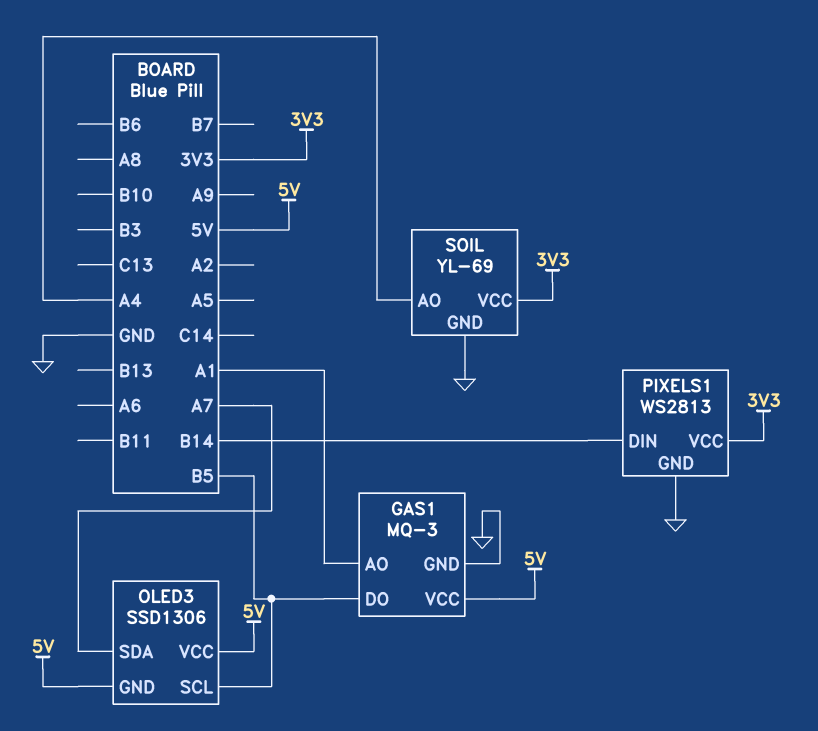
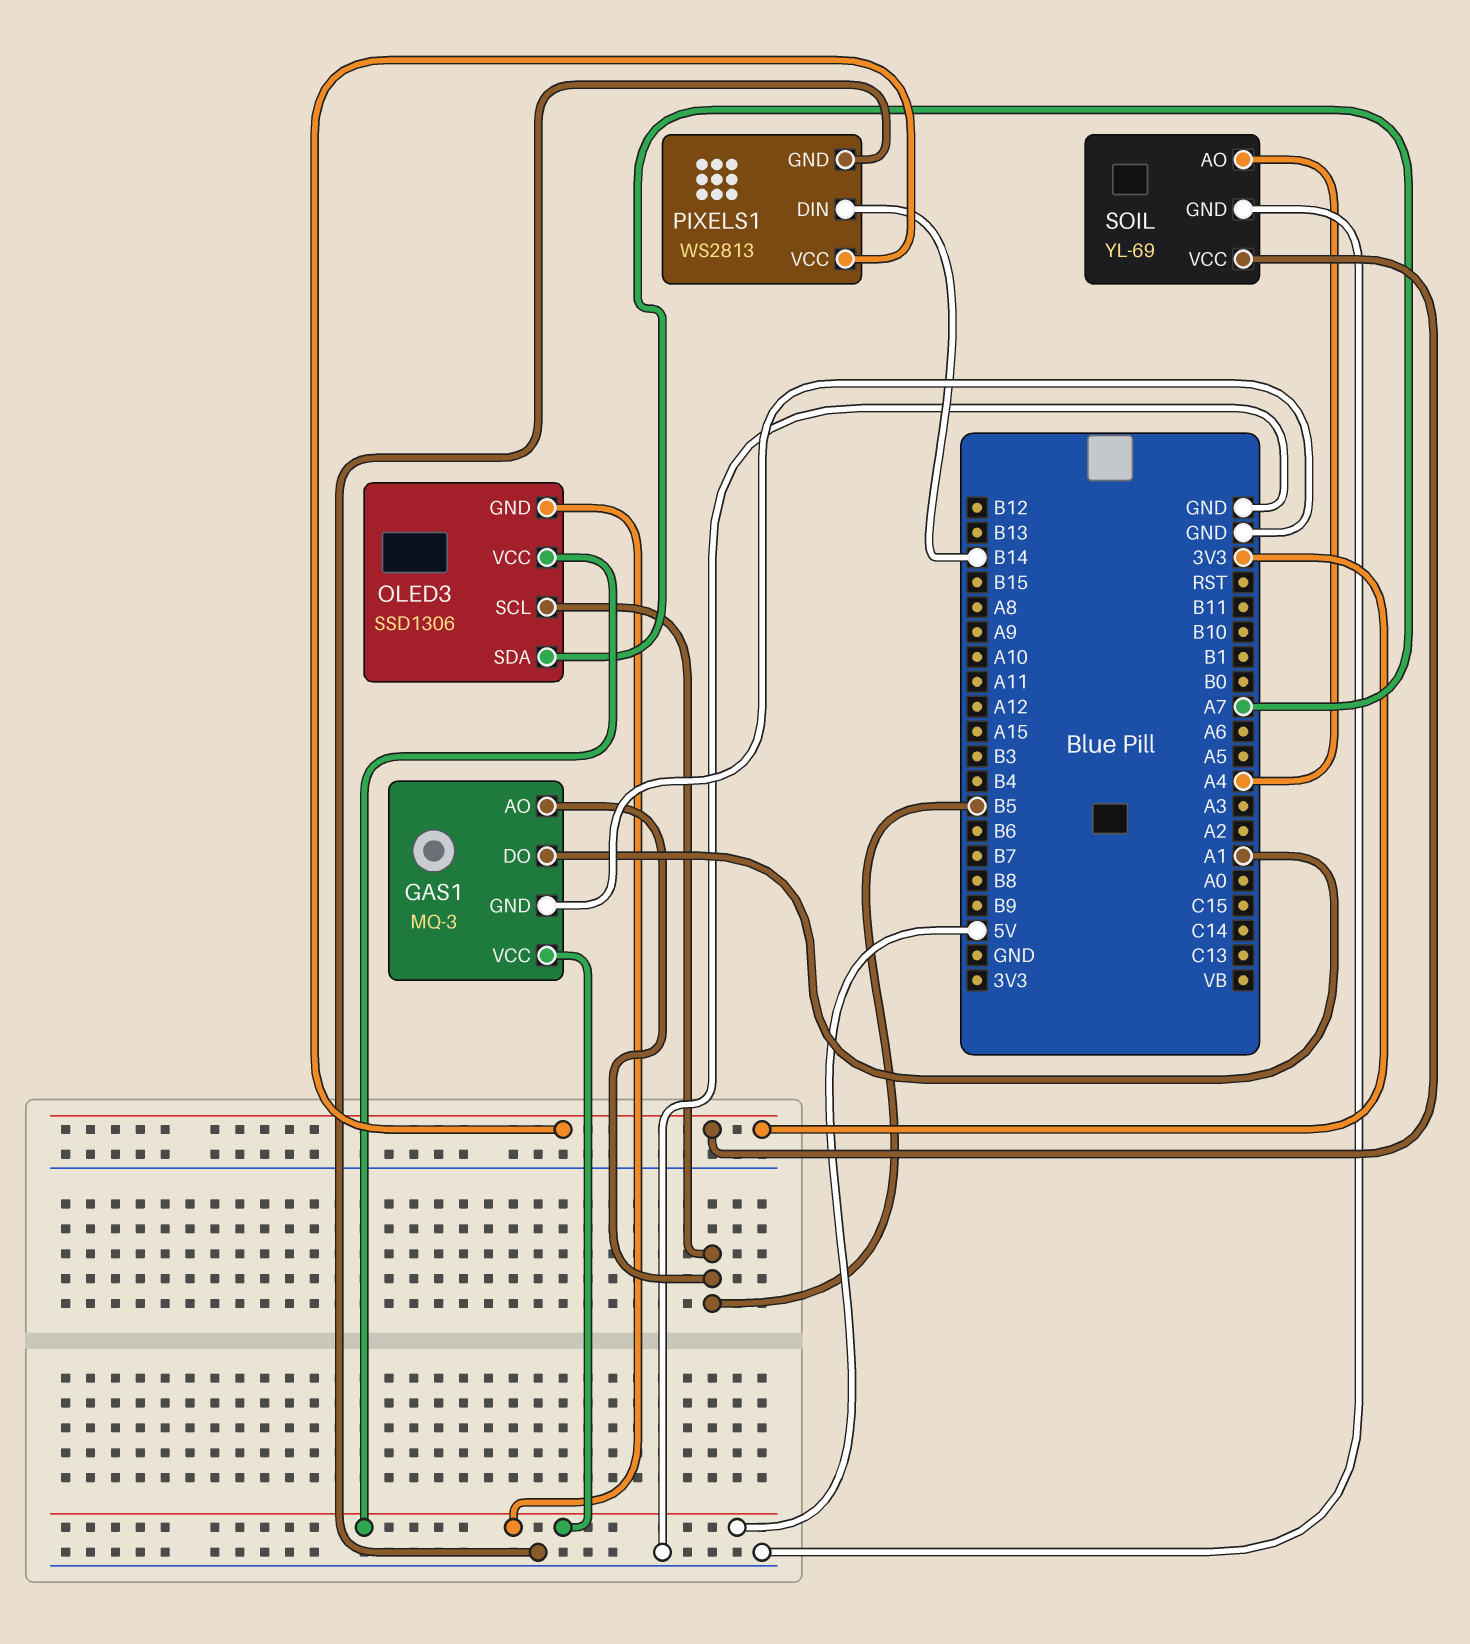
GAS1 pin AO: A1 -> B5
GAS1 pin DO: B5 -> A1

